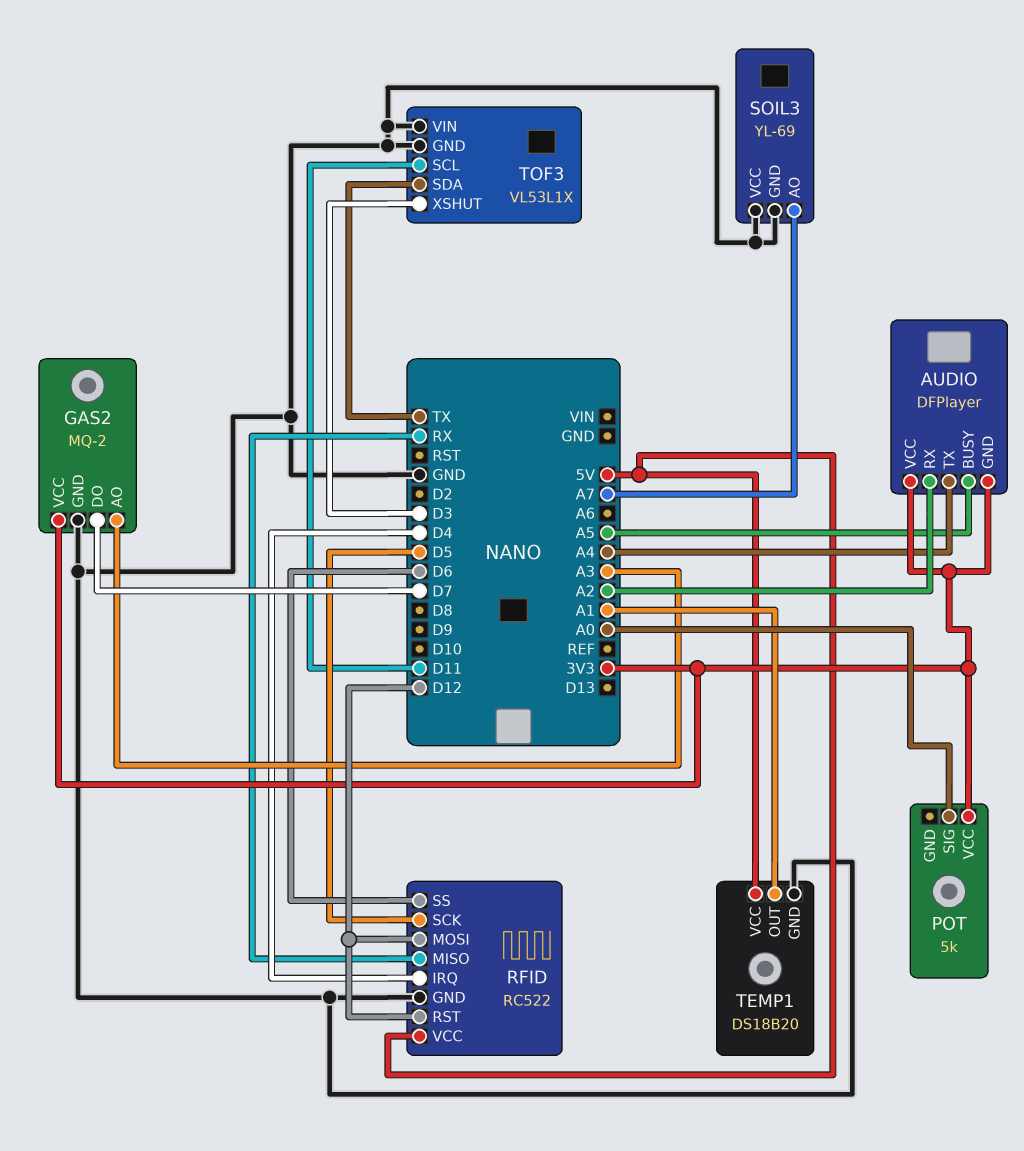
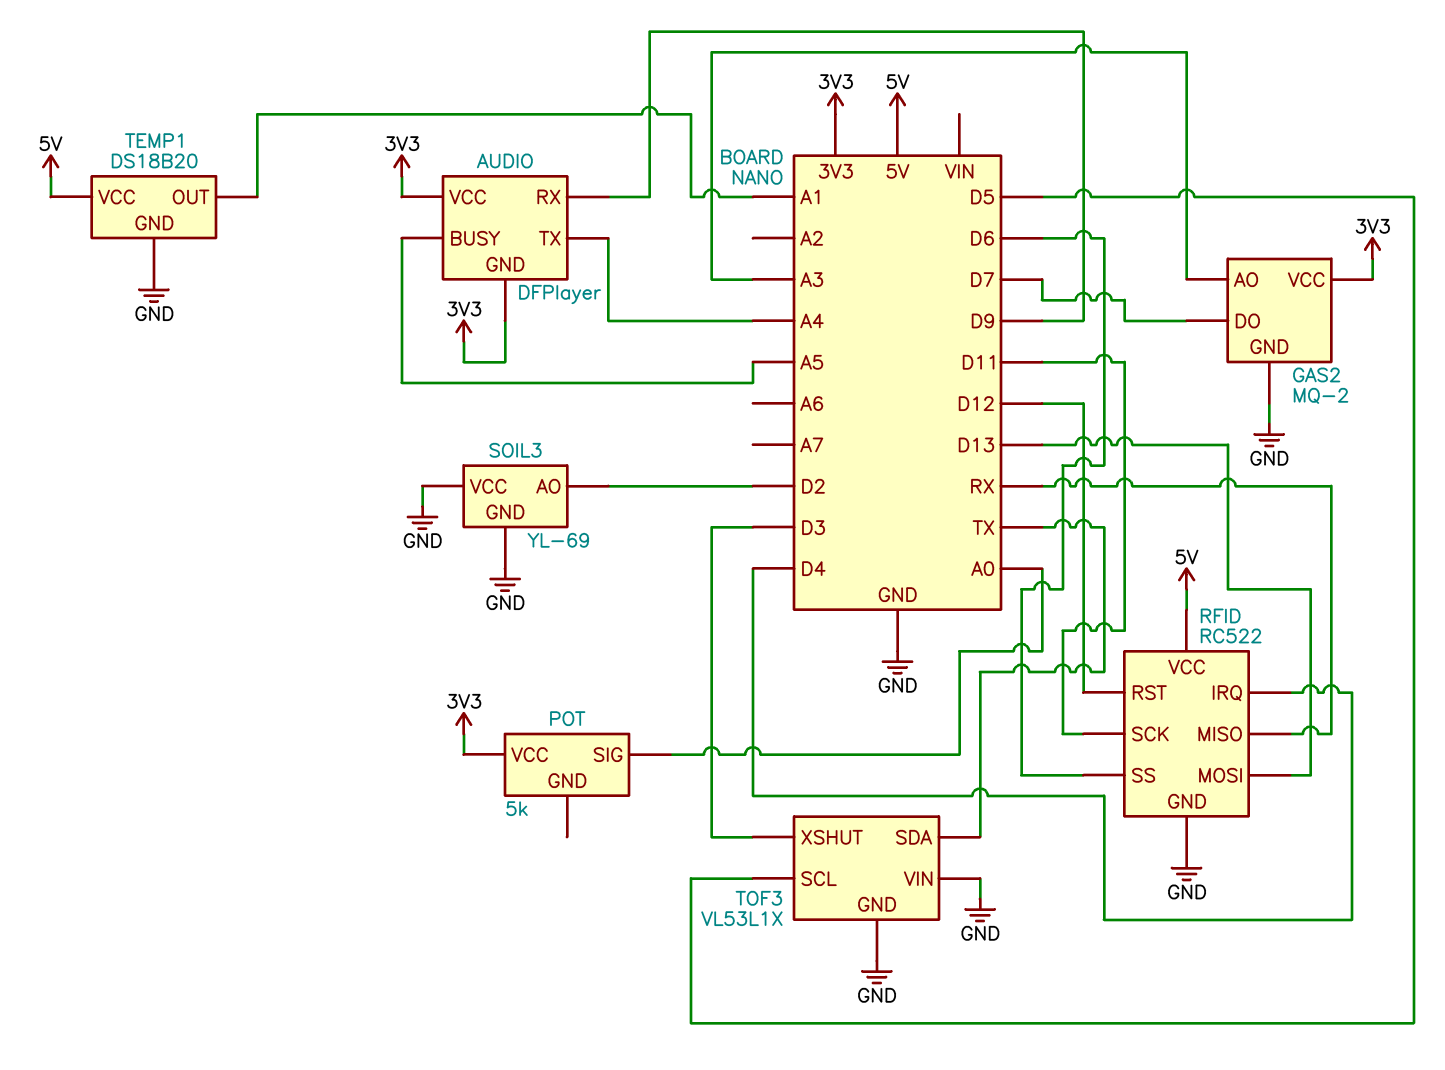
AUDIO pin RX: A2 -> D9
RFID pin MOSI: D12 -> D13
RFID pin SCK: D5 -> D11
SOIL3 pin AO: A7 -> D2
TOF3 pin SCL: D11 -> D5

